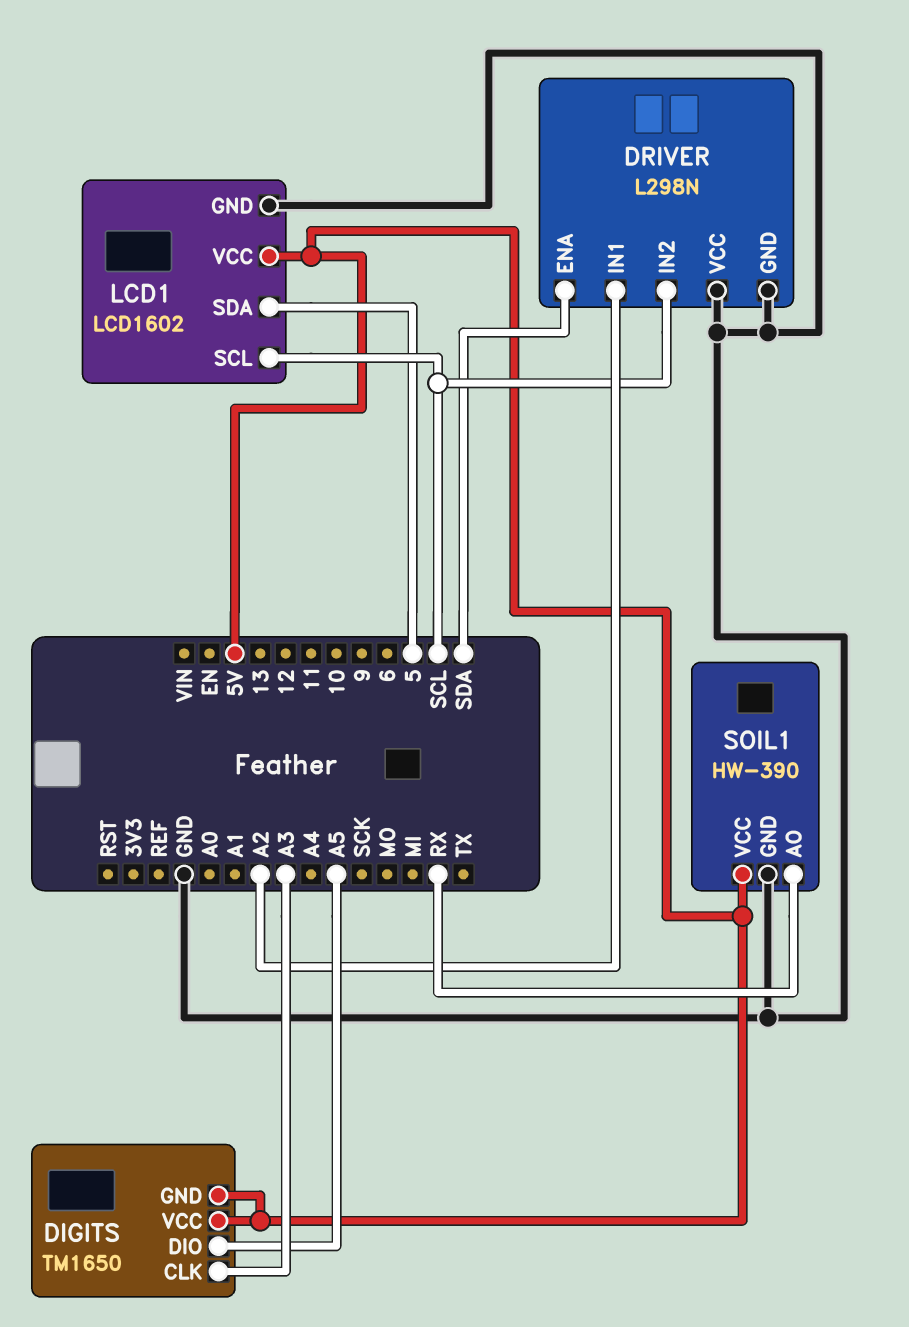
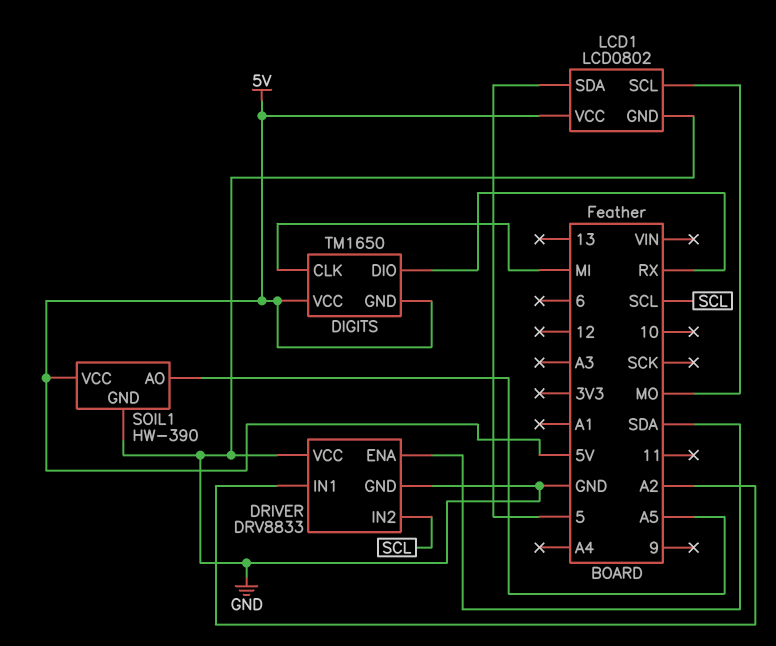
DIGITS pin CLK: A3 -> MI
DIGITS pin DIO: A5 -> RX
DRIVER: L298N -> DRV8833
LCD1: LCD1602 -> LCD0802
LCD1 pin SCL: SCL -> MO
SOIL1 pin AO: RX -> A5

